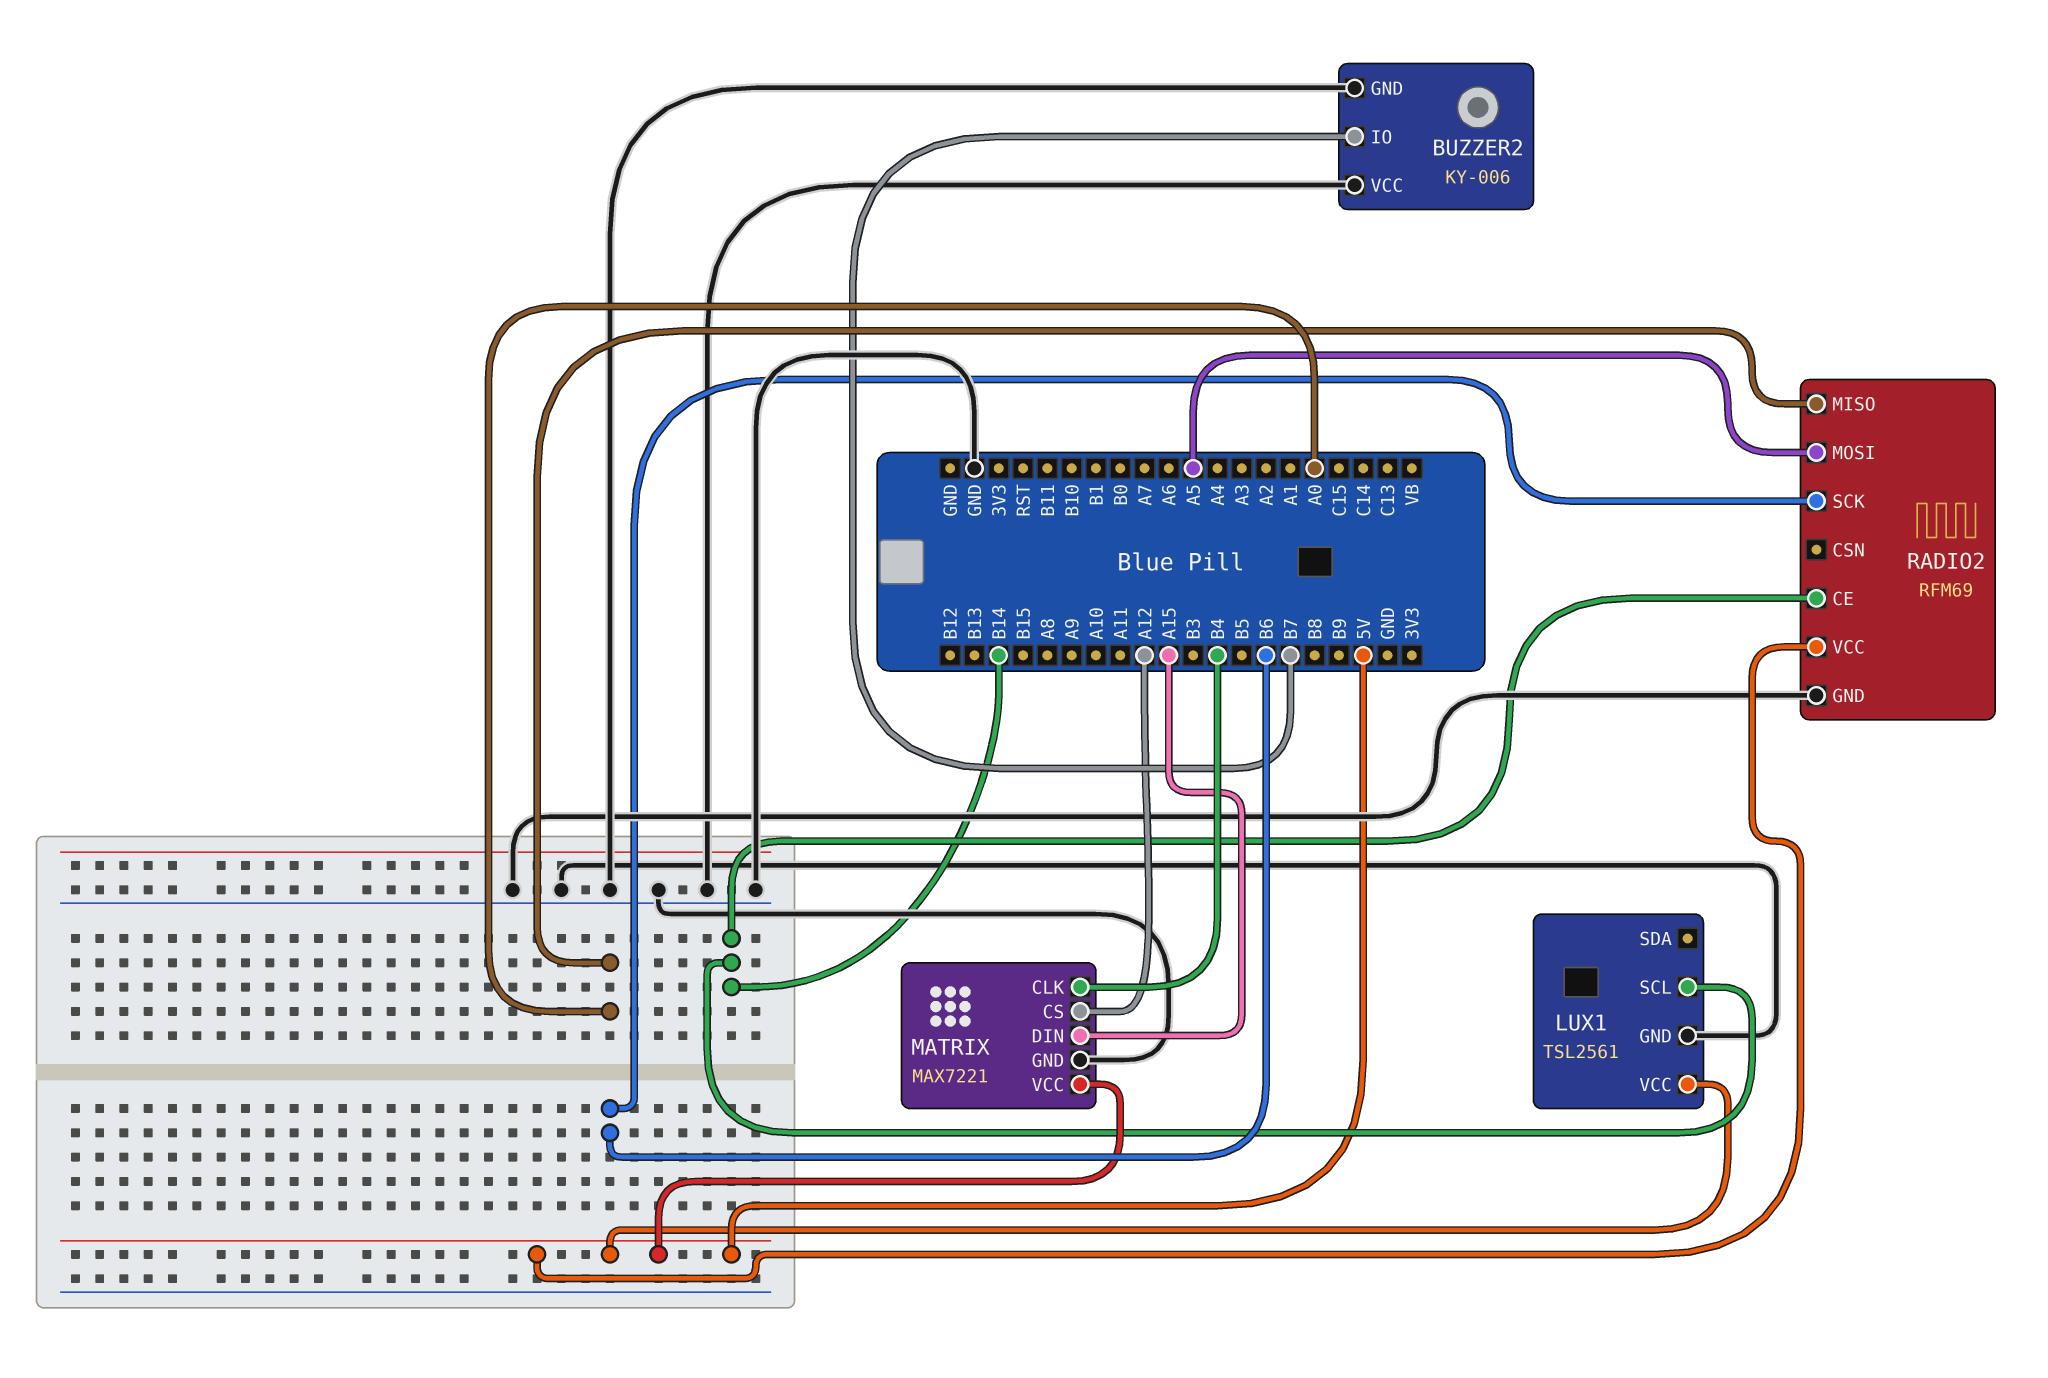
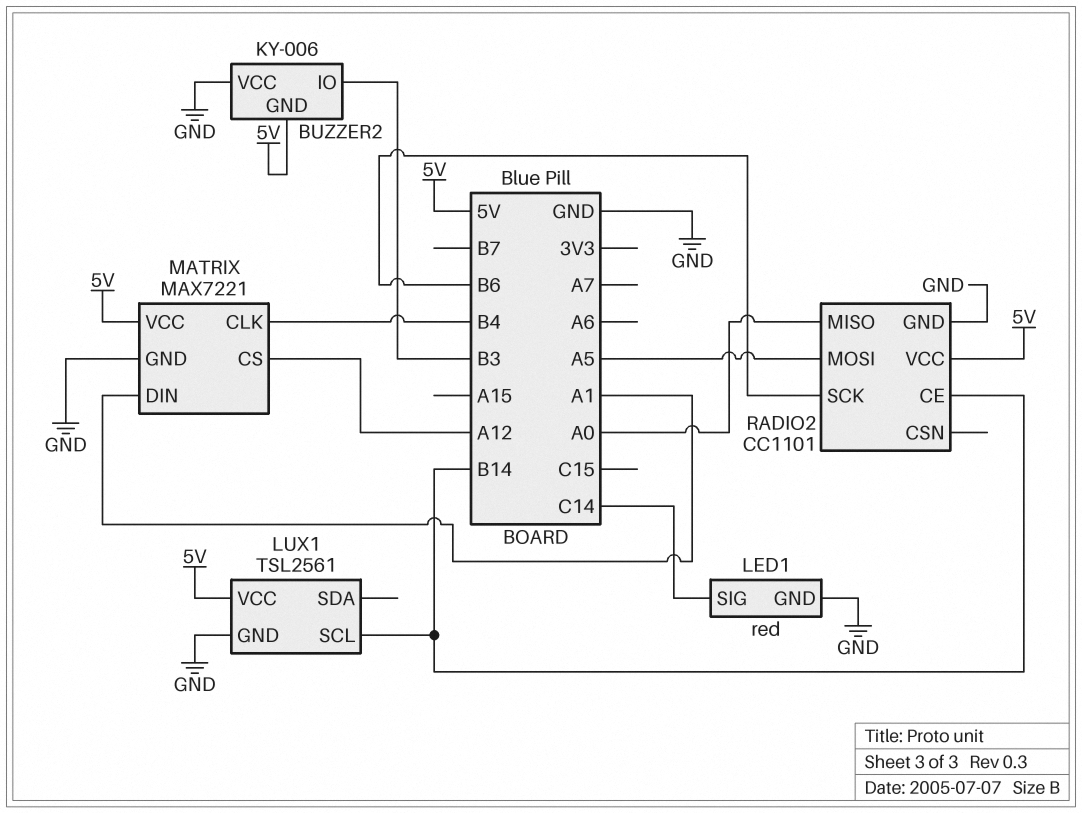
BUZZER2 pin GND: GND -> 5V
BUZZER2 pin IO: B7 -> B3
LED1: none -> red
LED1 pin GND: none -> GND
LED1 pin SIG: none -> C14
MATRIX pin DIN: A15 -> A1
RADIO2: RFM69 -> CC1101

